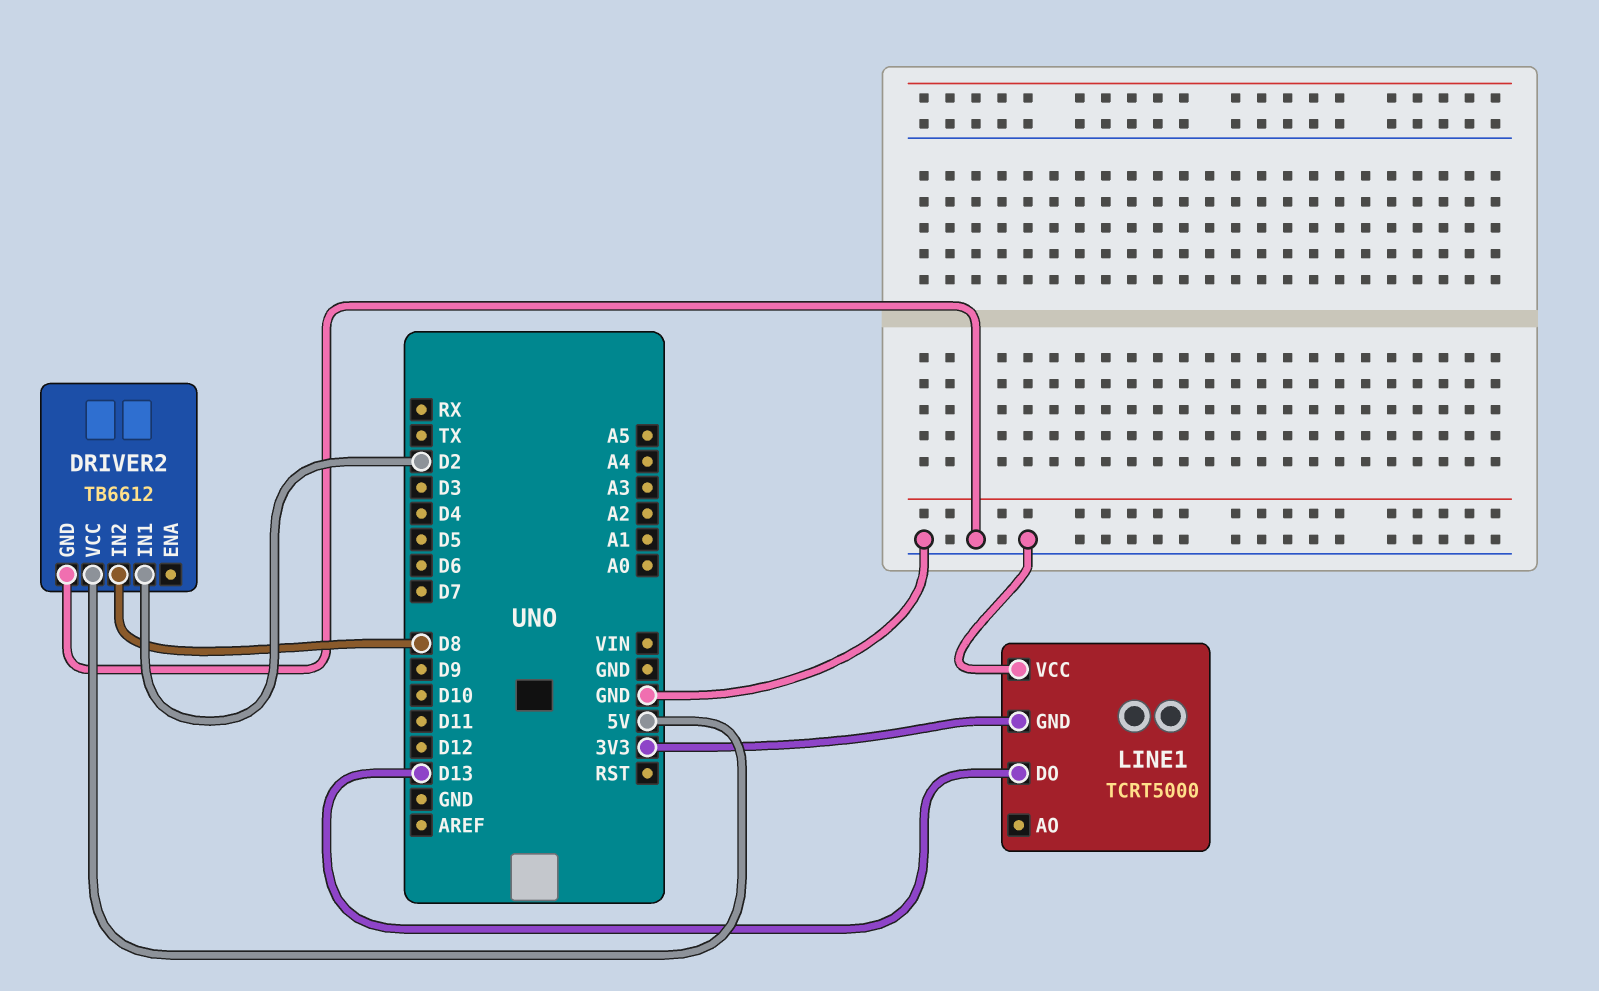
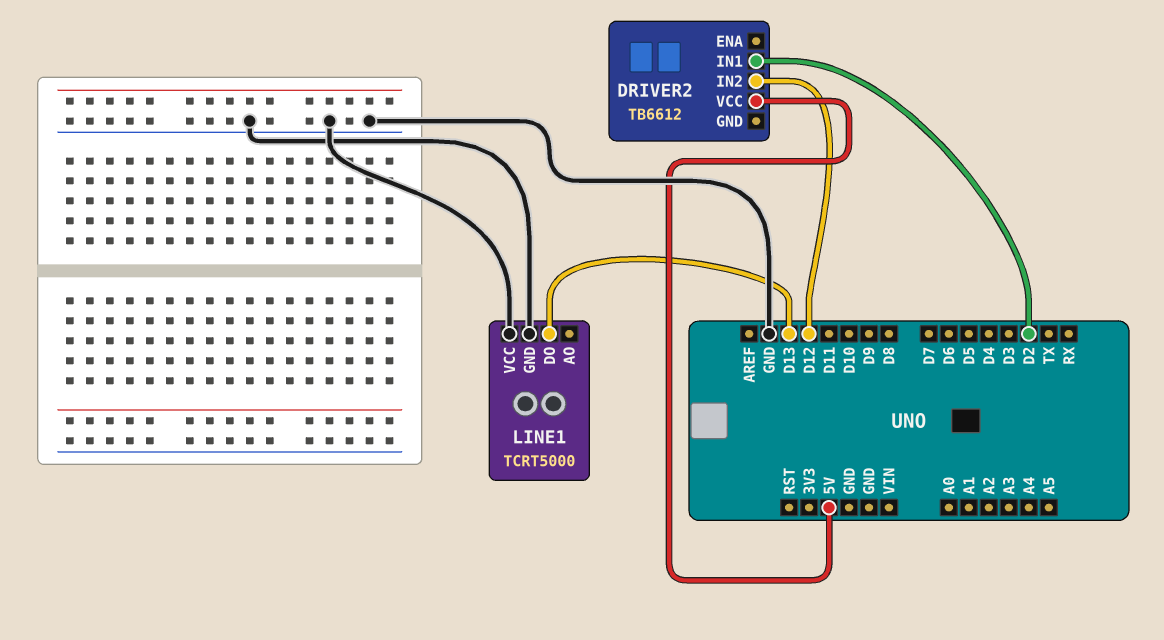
DRIVER2 pin GND: GND -> none
DRIVER2 pin IN2: D8 -> D12
LINE1 pin GND: 3V3 -> GND

